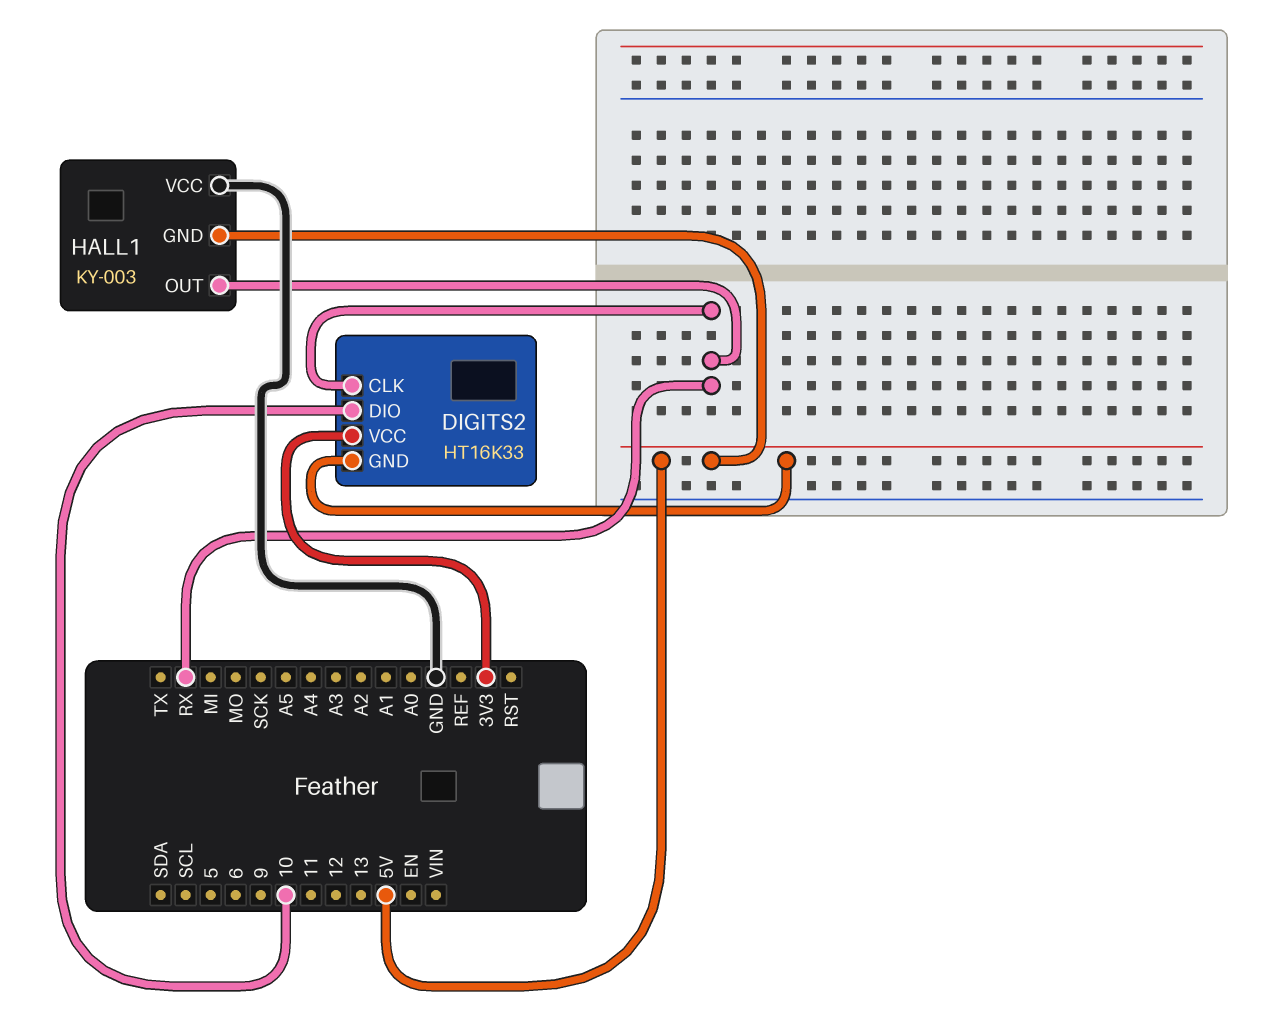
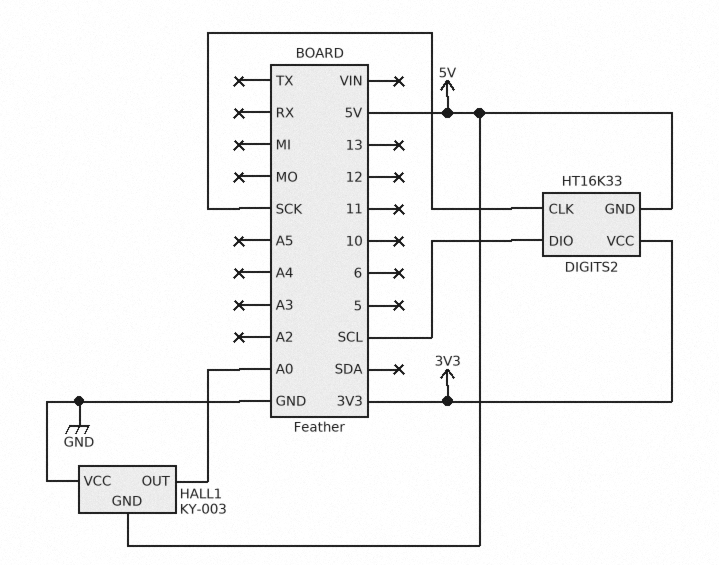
DIGITS2 pin CLK: RX -> SCK
DIGITS2 pin DIO: 10 -> SCL
HALL1 pin OUT: RX -> A0

